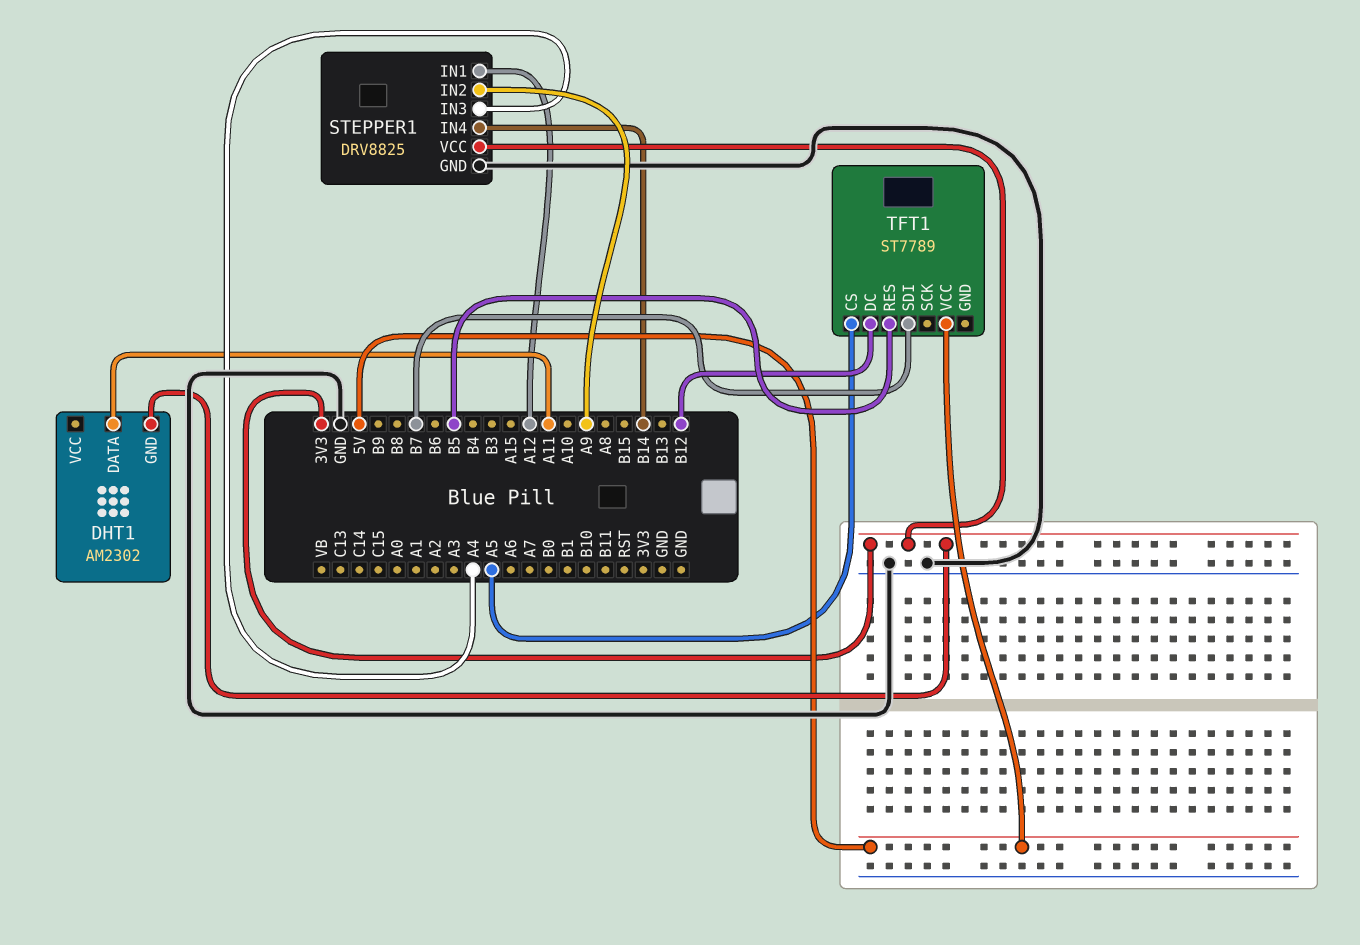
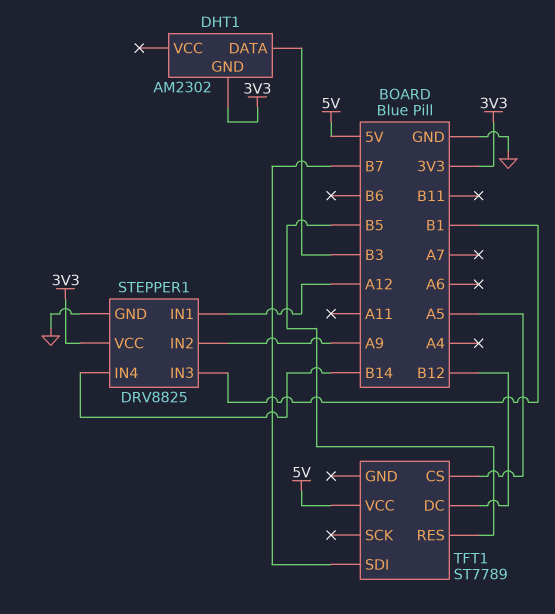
DHT1 pin DATA: A11 -> B3
STEPPER1 pin IN3: A4 -> B1

